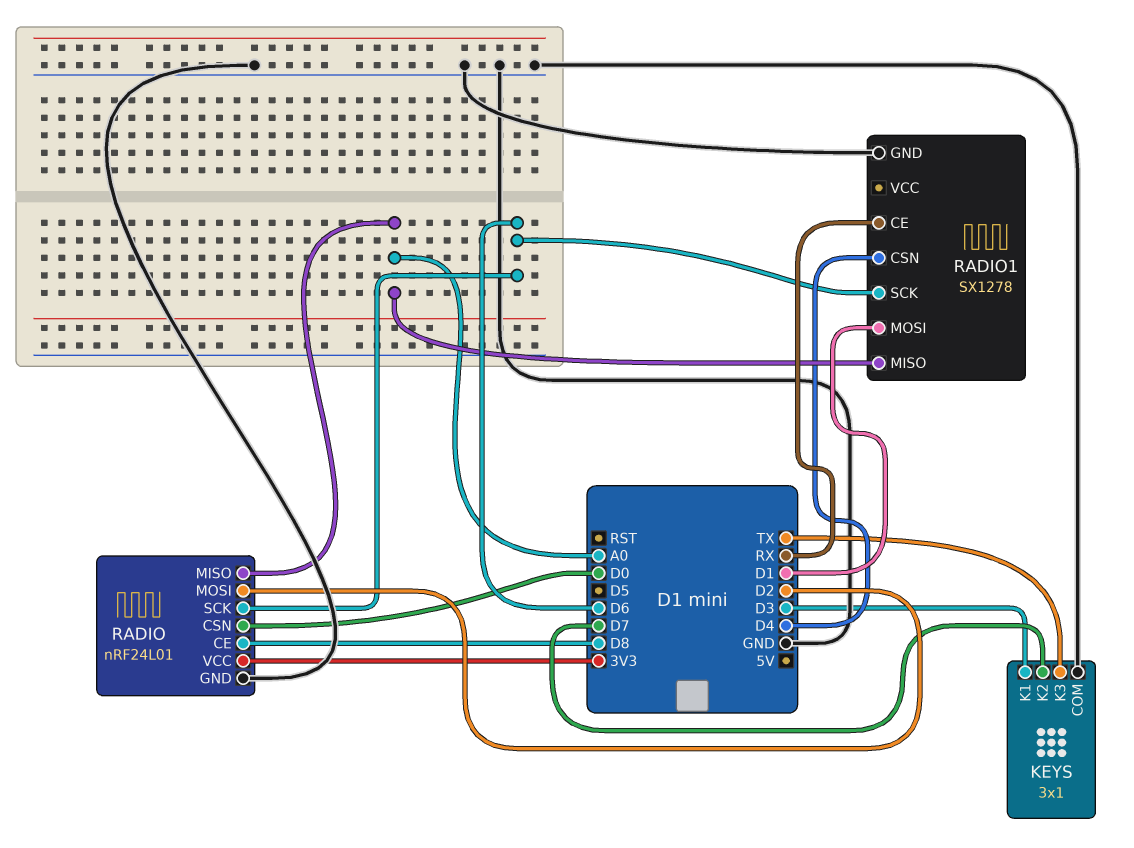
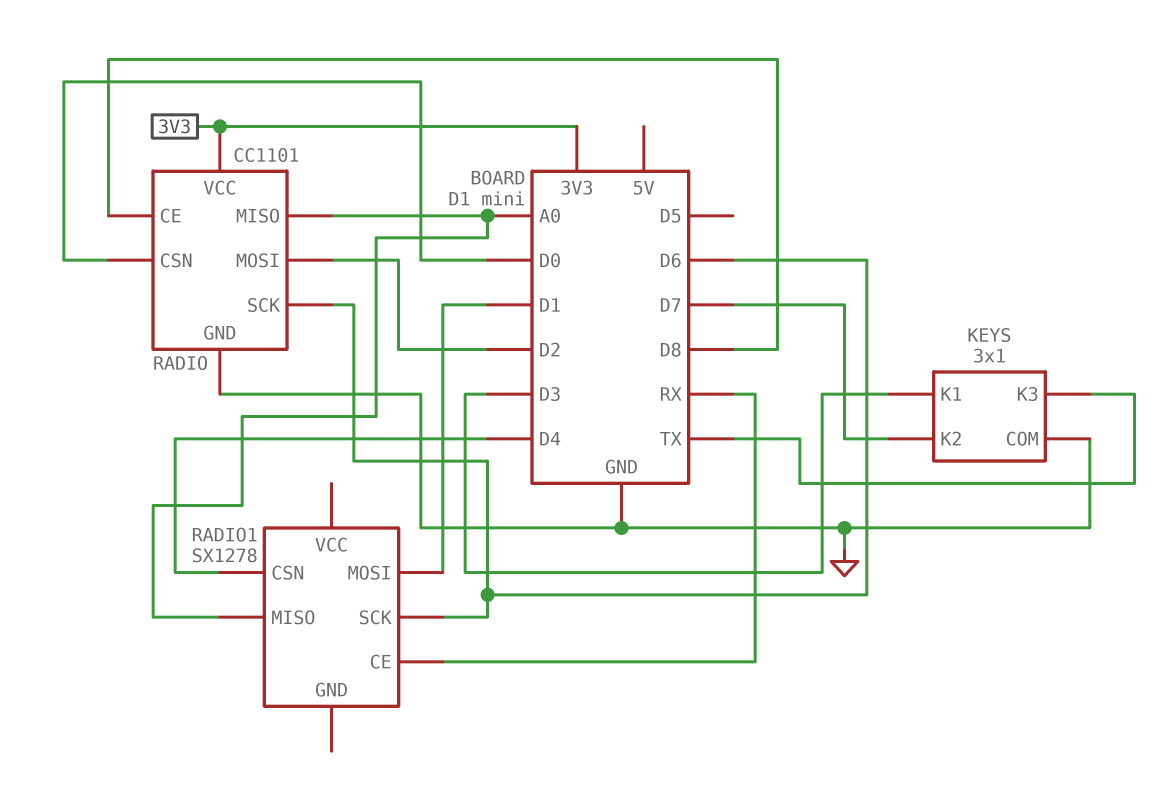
RADIO: nRF24L01 -> CC1101
RADIO1 pin GND: GND -> none

